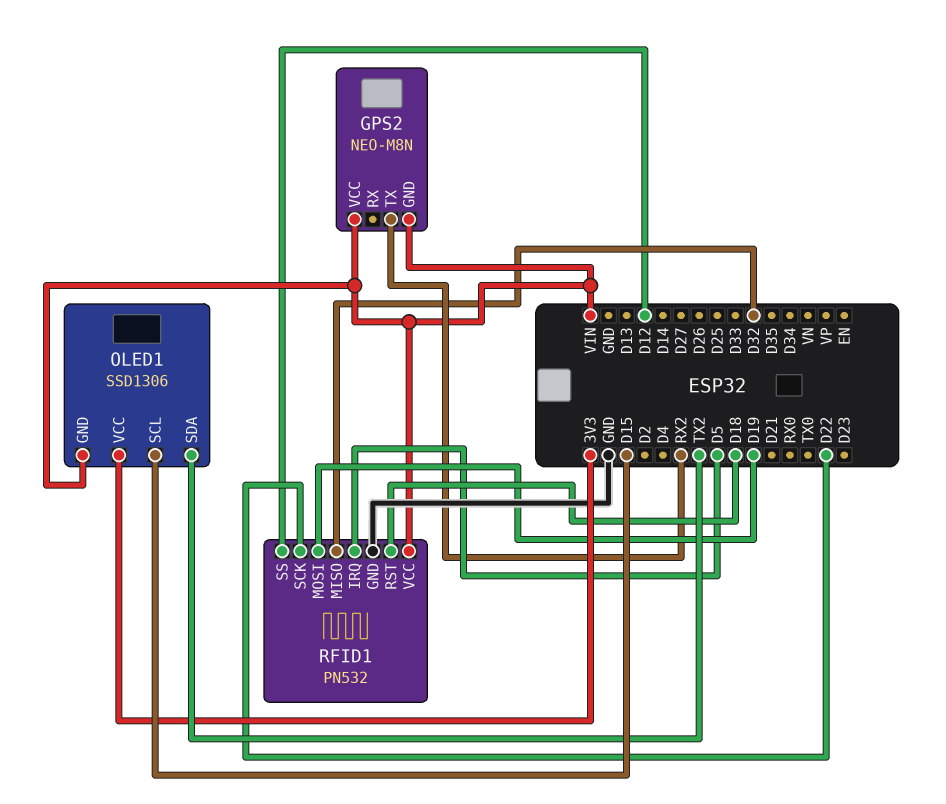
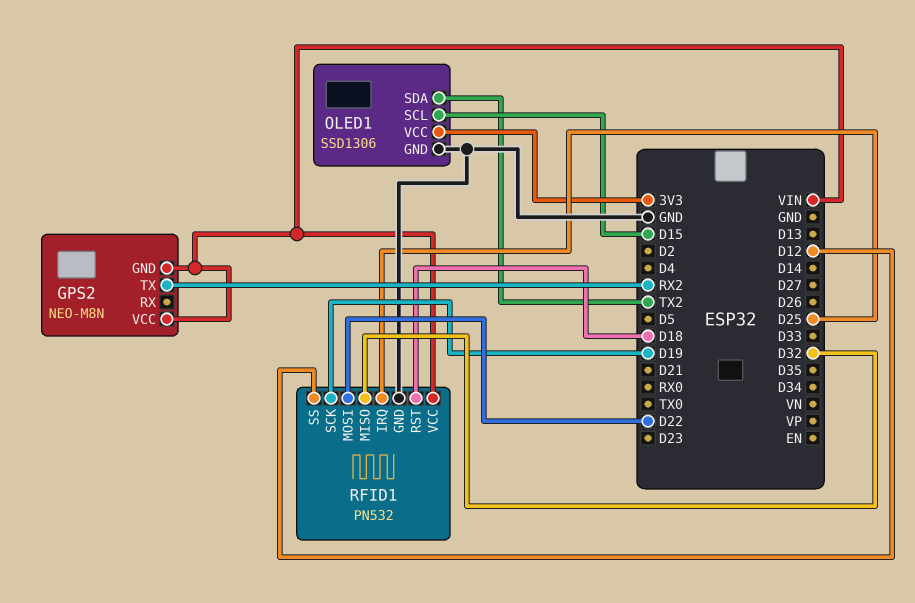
OLED1 pin GND: VIN -> GND
RFID1 pin IRQ: D5 -> D25
RFID1 pin MOSI: D19 -> D22
RFID1 pin SCK: D22 -> D19

